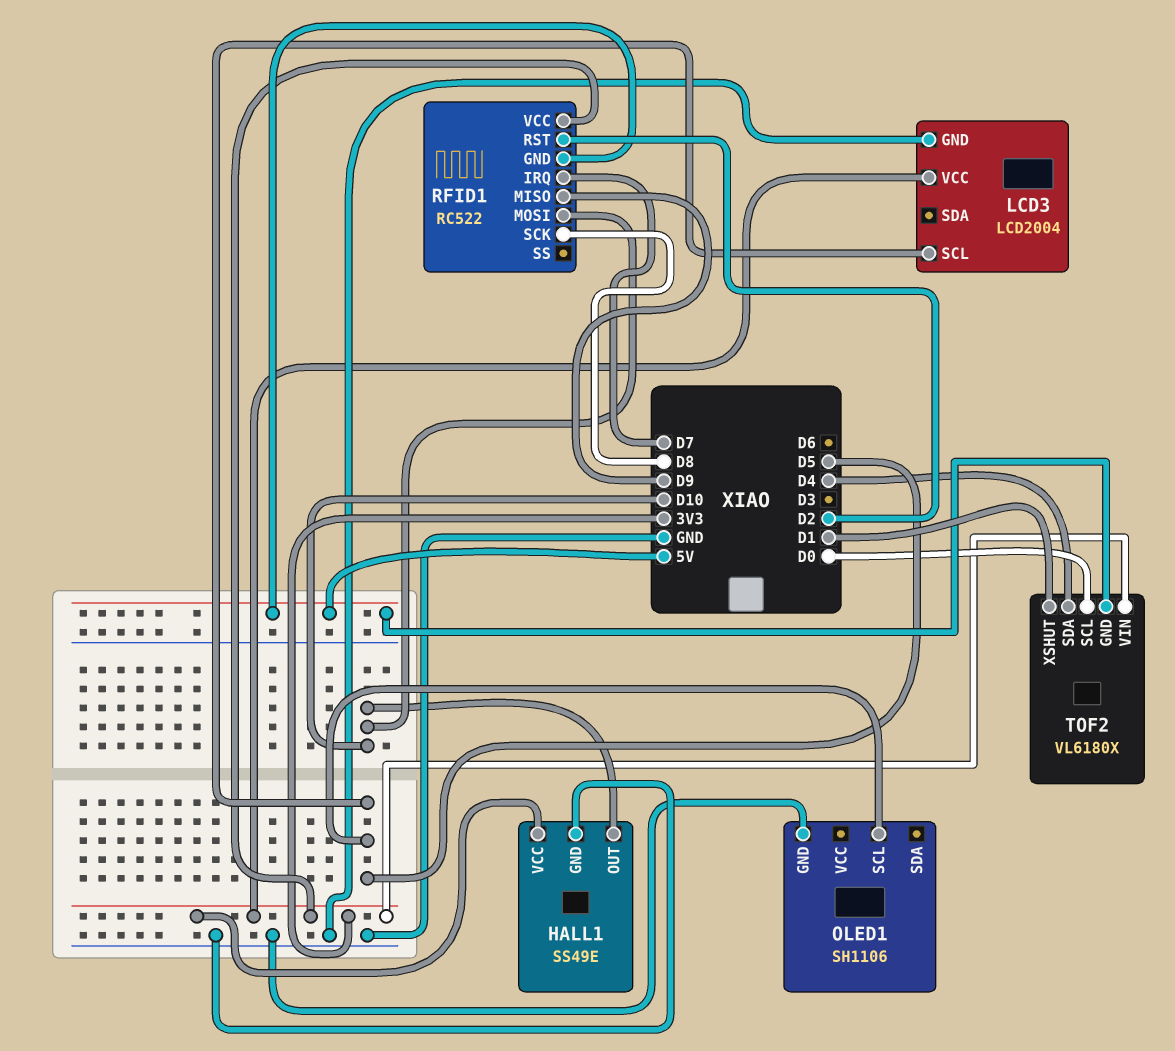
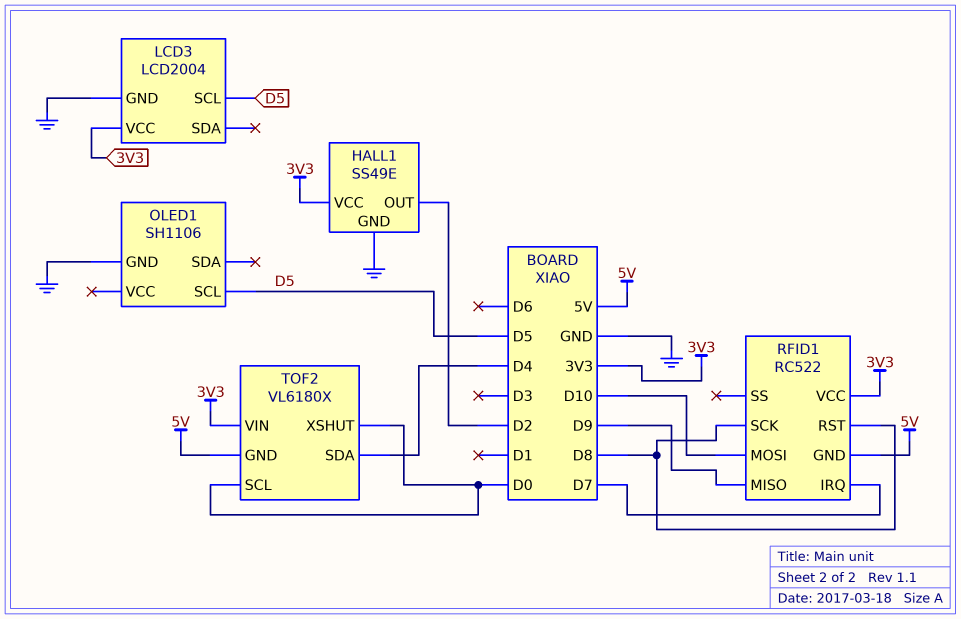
HALL1 pin OUT: D10 -> D2
RFID1 pin RST: D2 -> D8
TOF2 pin XSHUT: D1 -> D0

